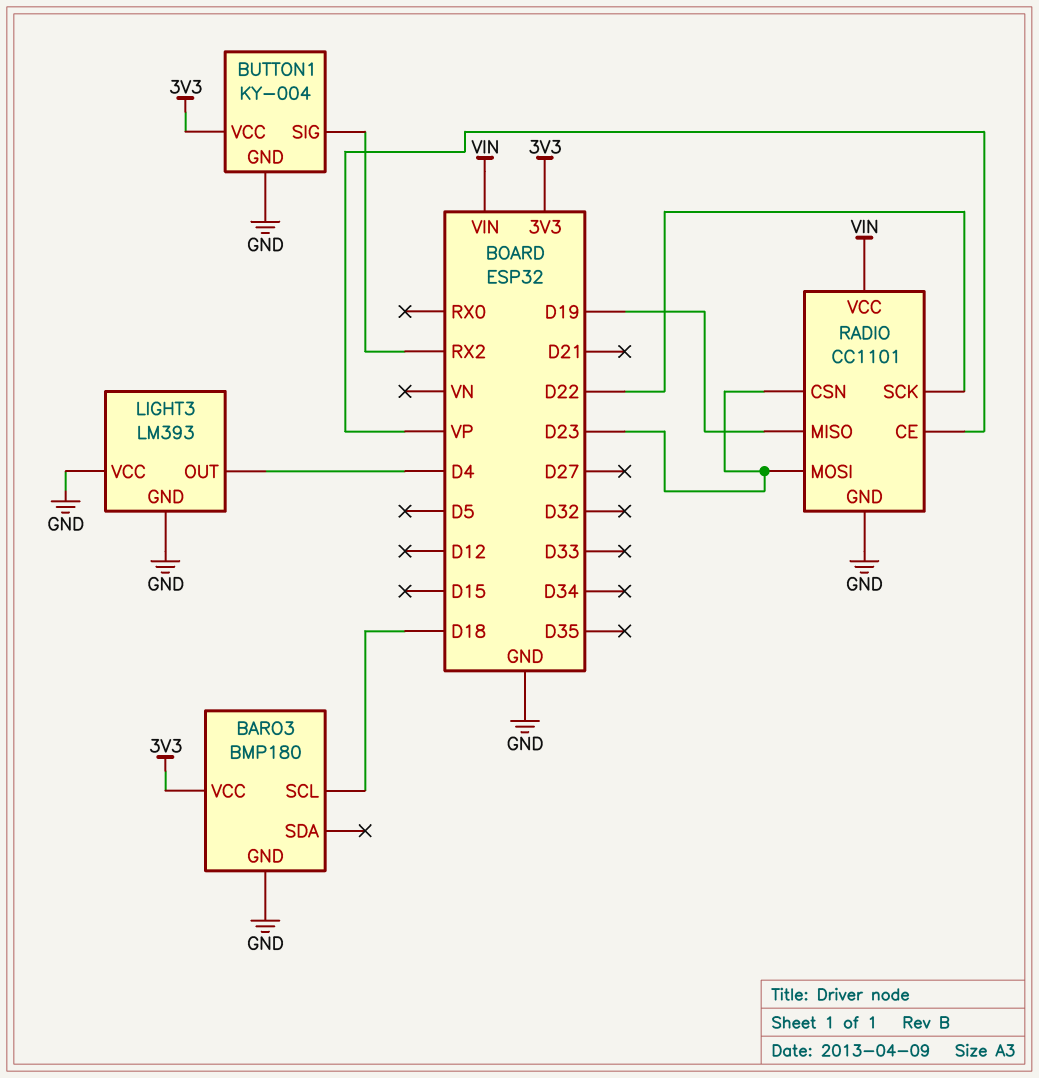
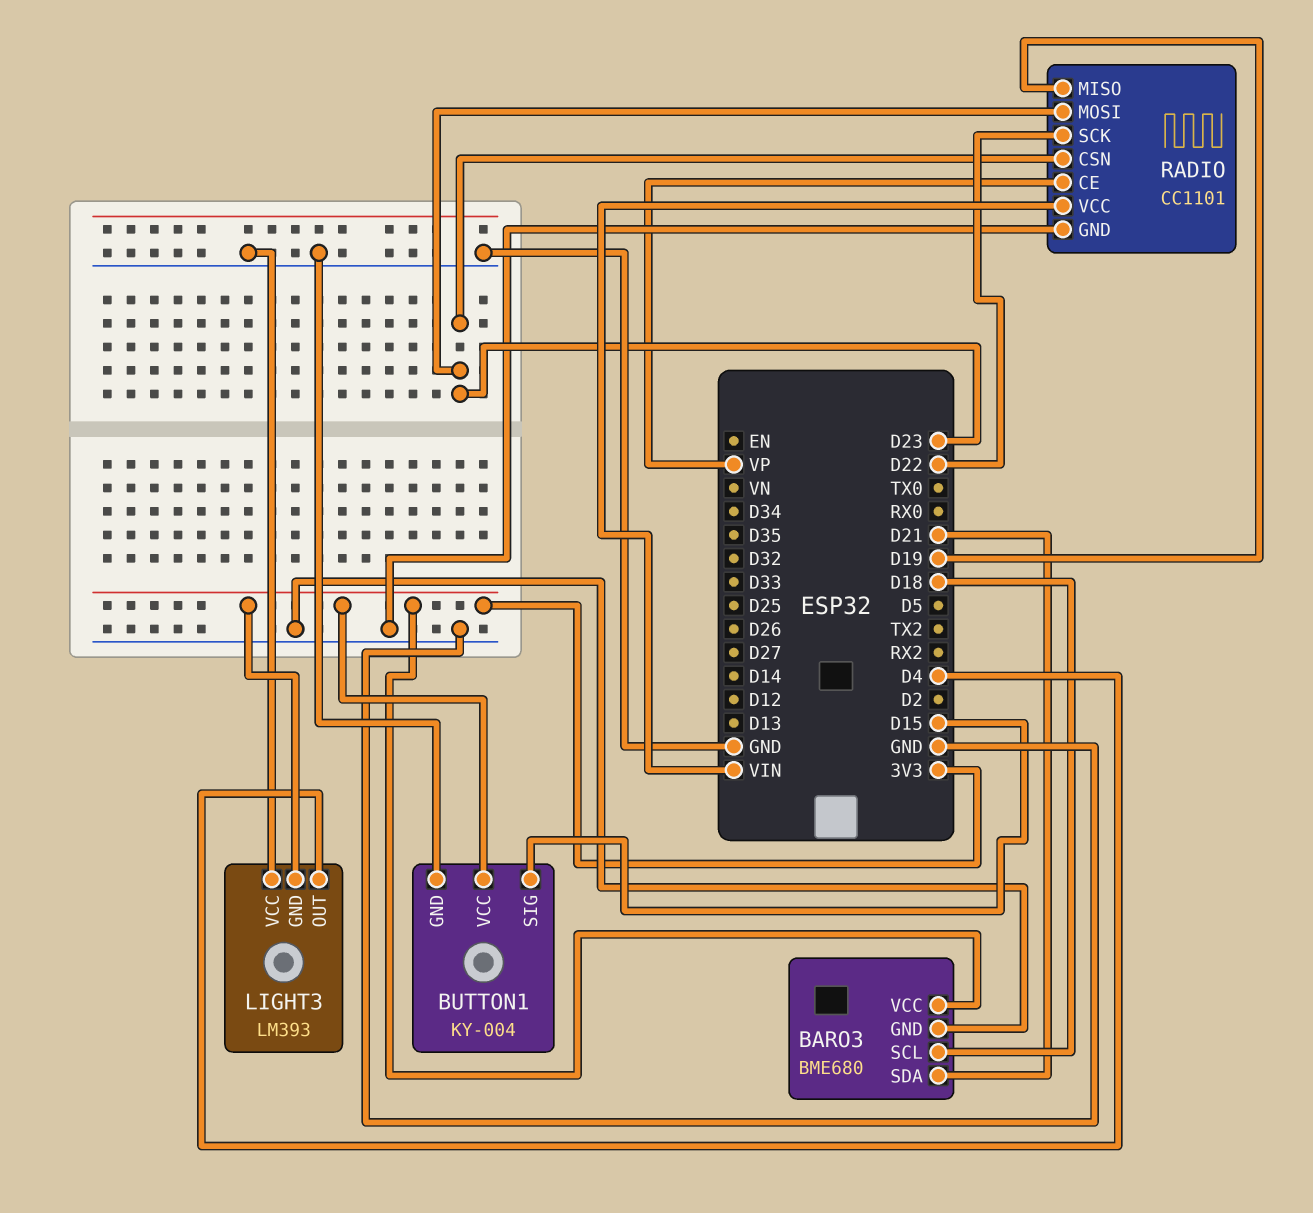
BARO3: BMP180 -> BME680
BARO3 pin SDA: none -> D21
BUTTON1 pin SIG: RX2 -> D15
LIGHT3 pin GND: GND -> 3V3

